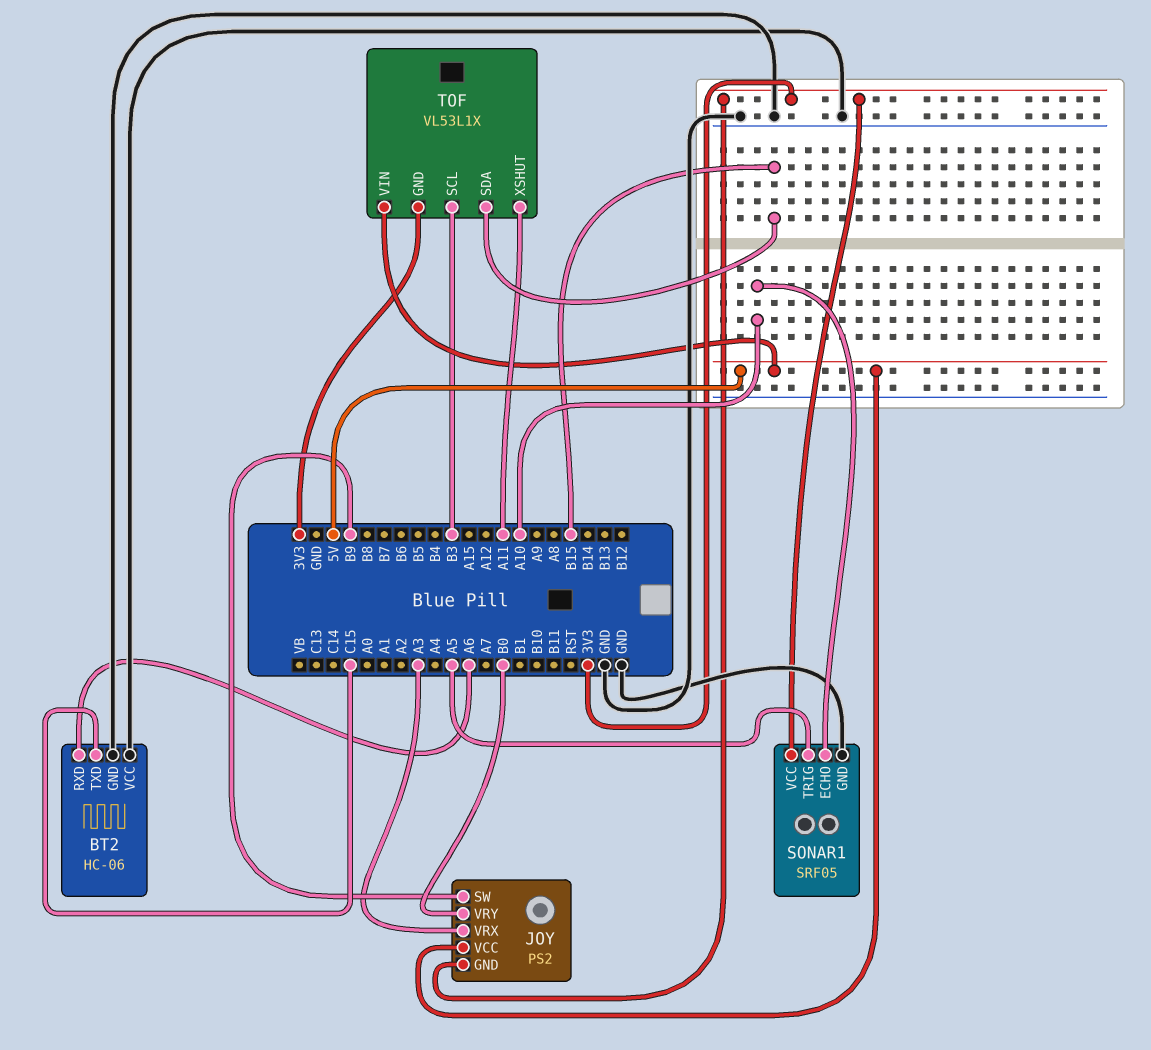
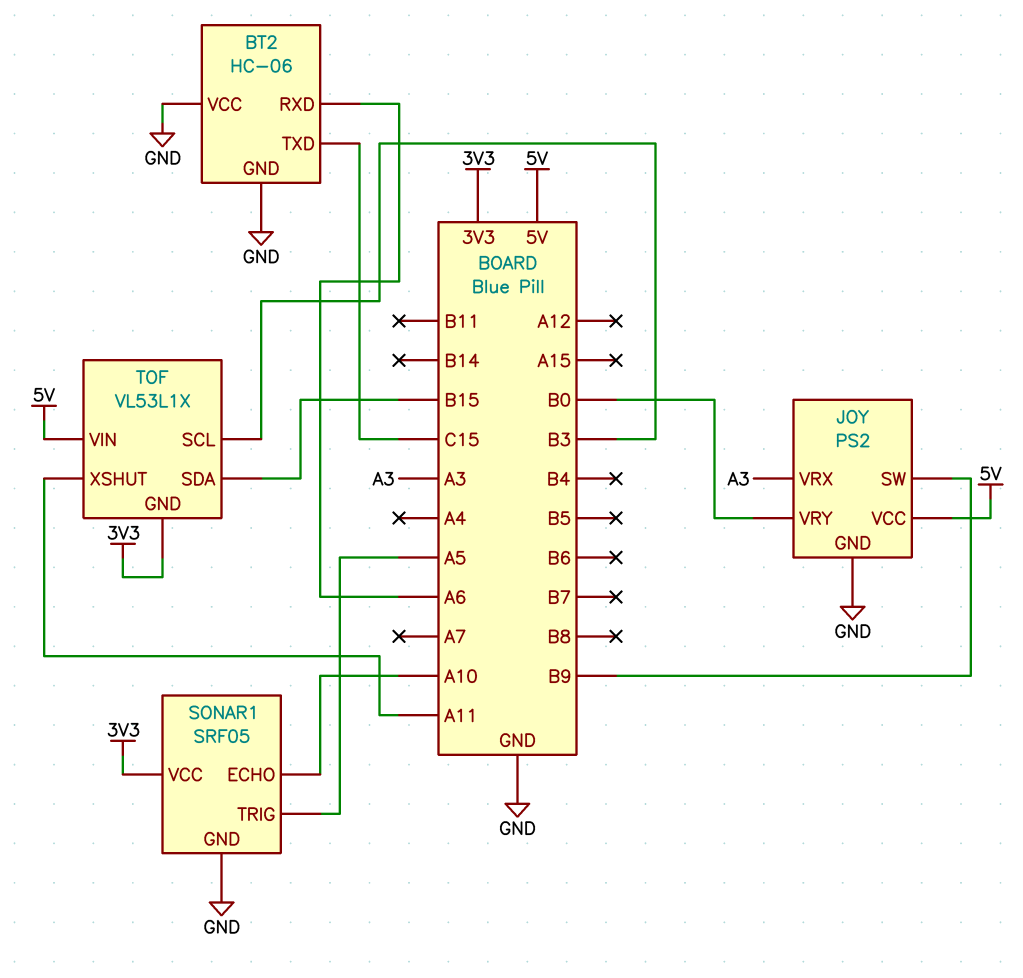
JOY pin GND: 3V3 -> GND

